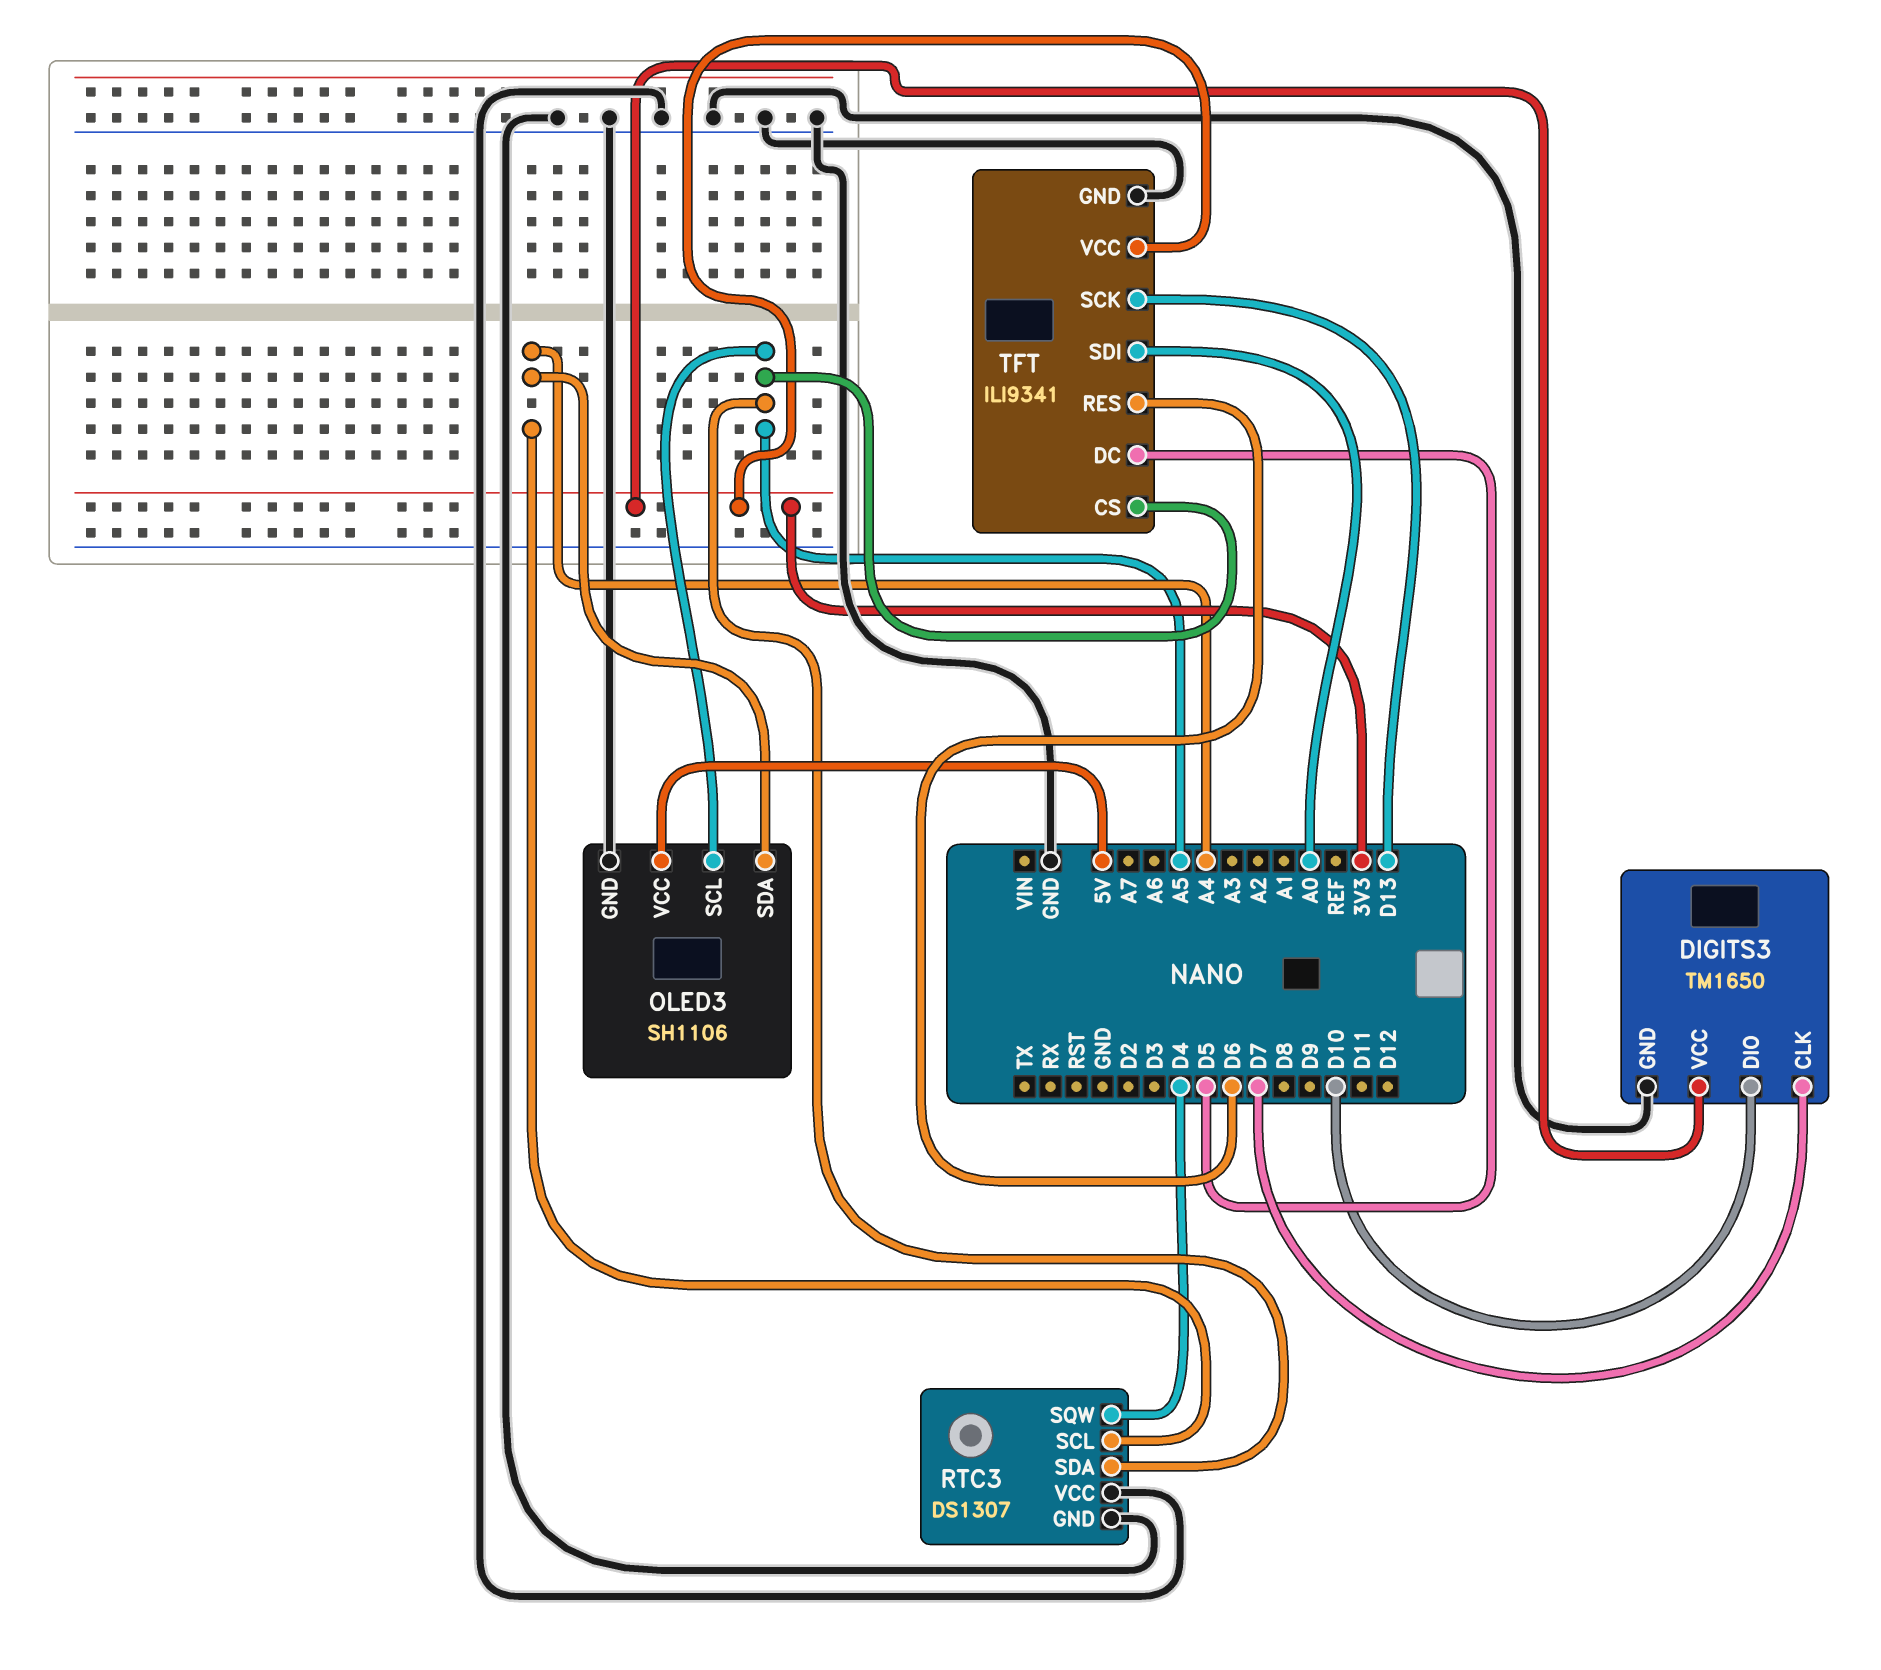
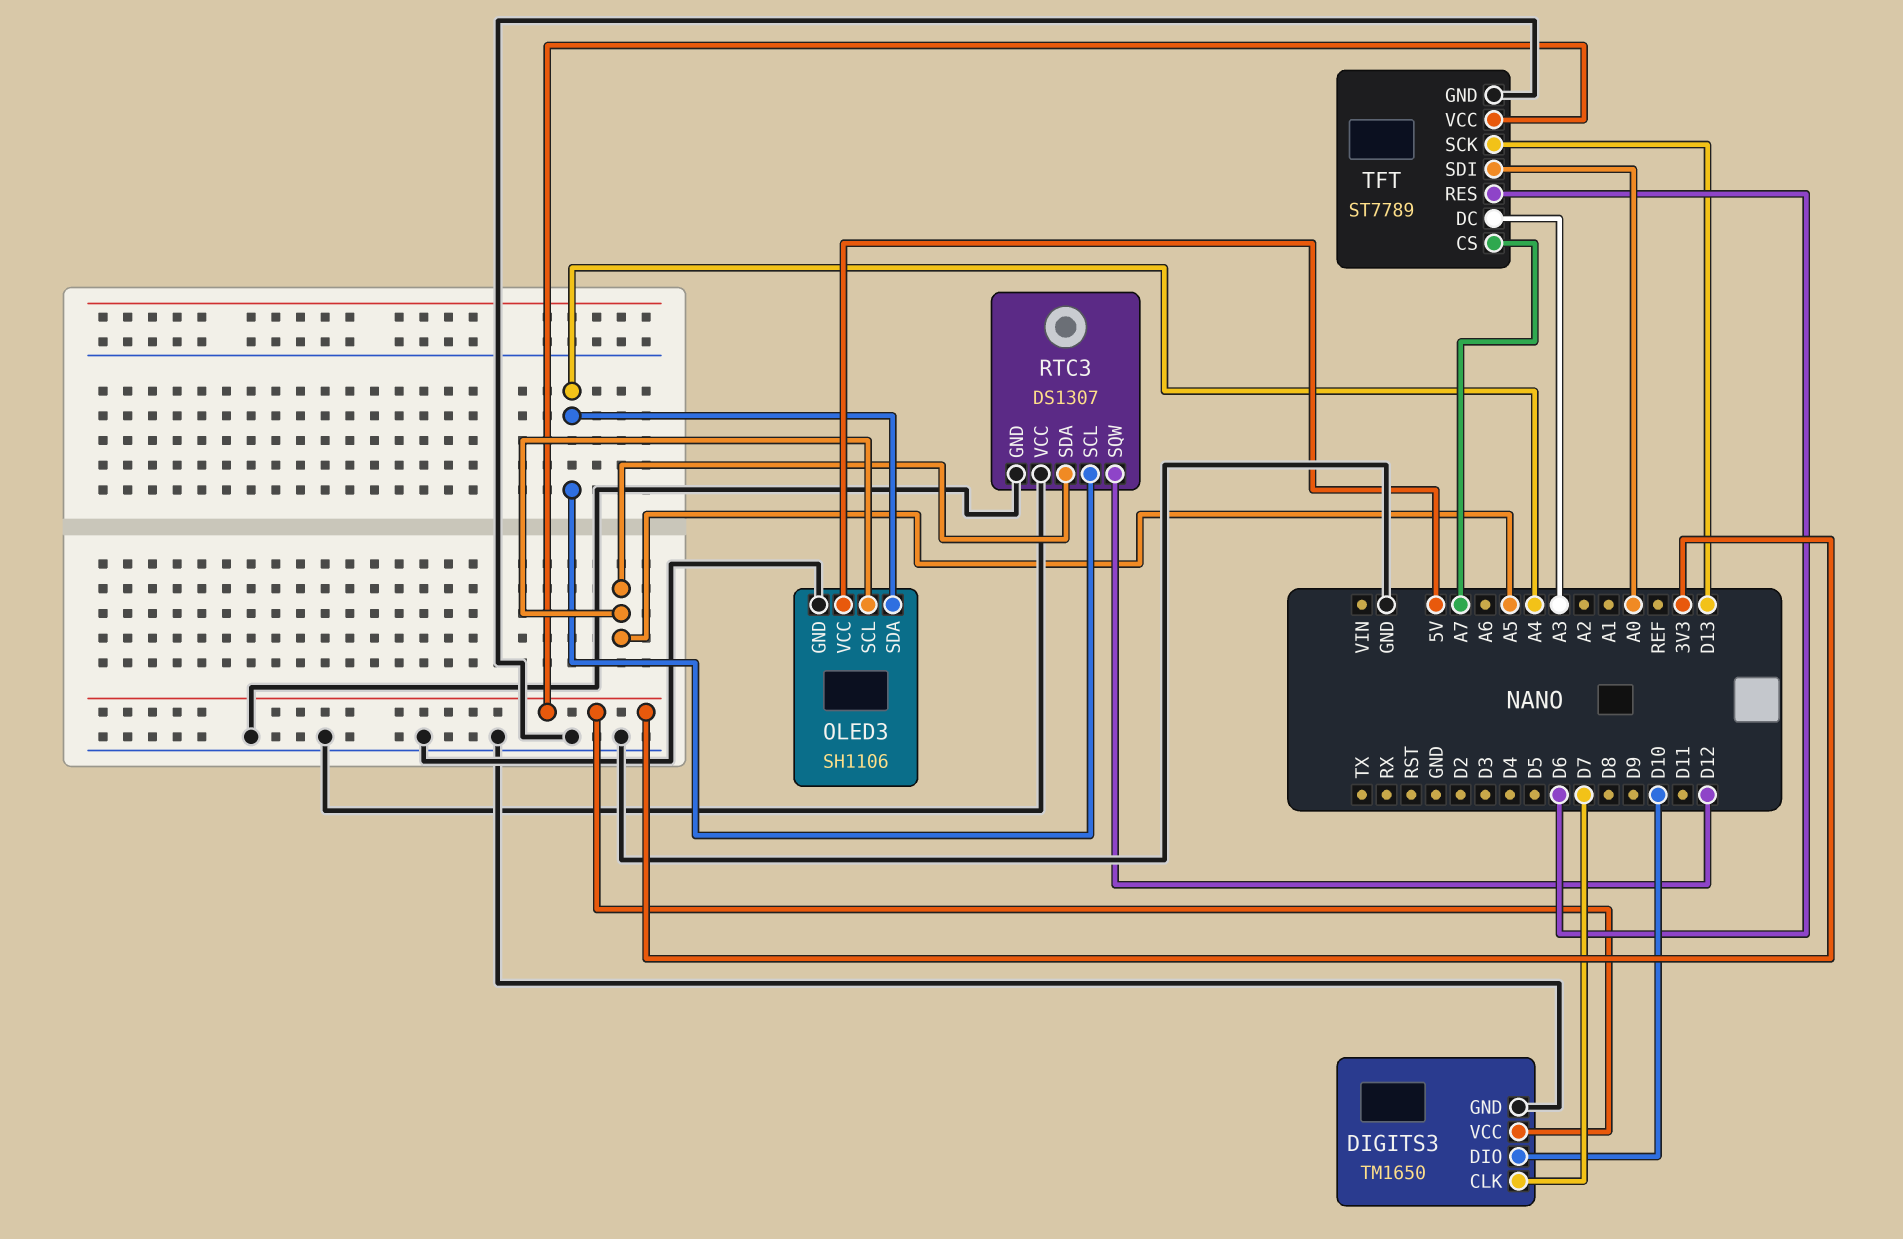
RTC3 pin SQW: D4 -> D12
TFT: ILI9341 -> ST7789
TFT pin CS: A5 -> A7
TFT pin DC: D5 -> A3

